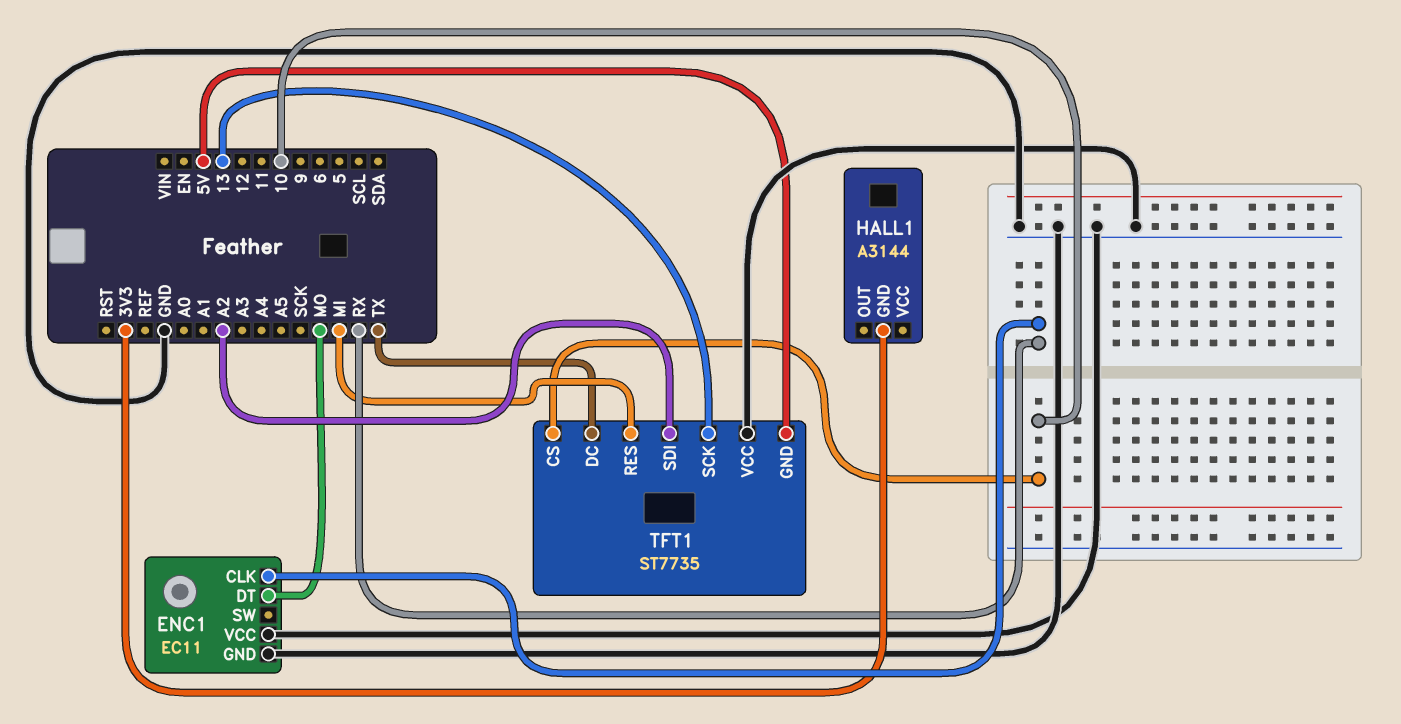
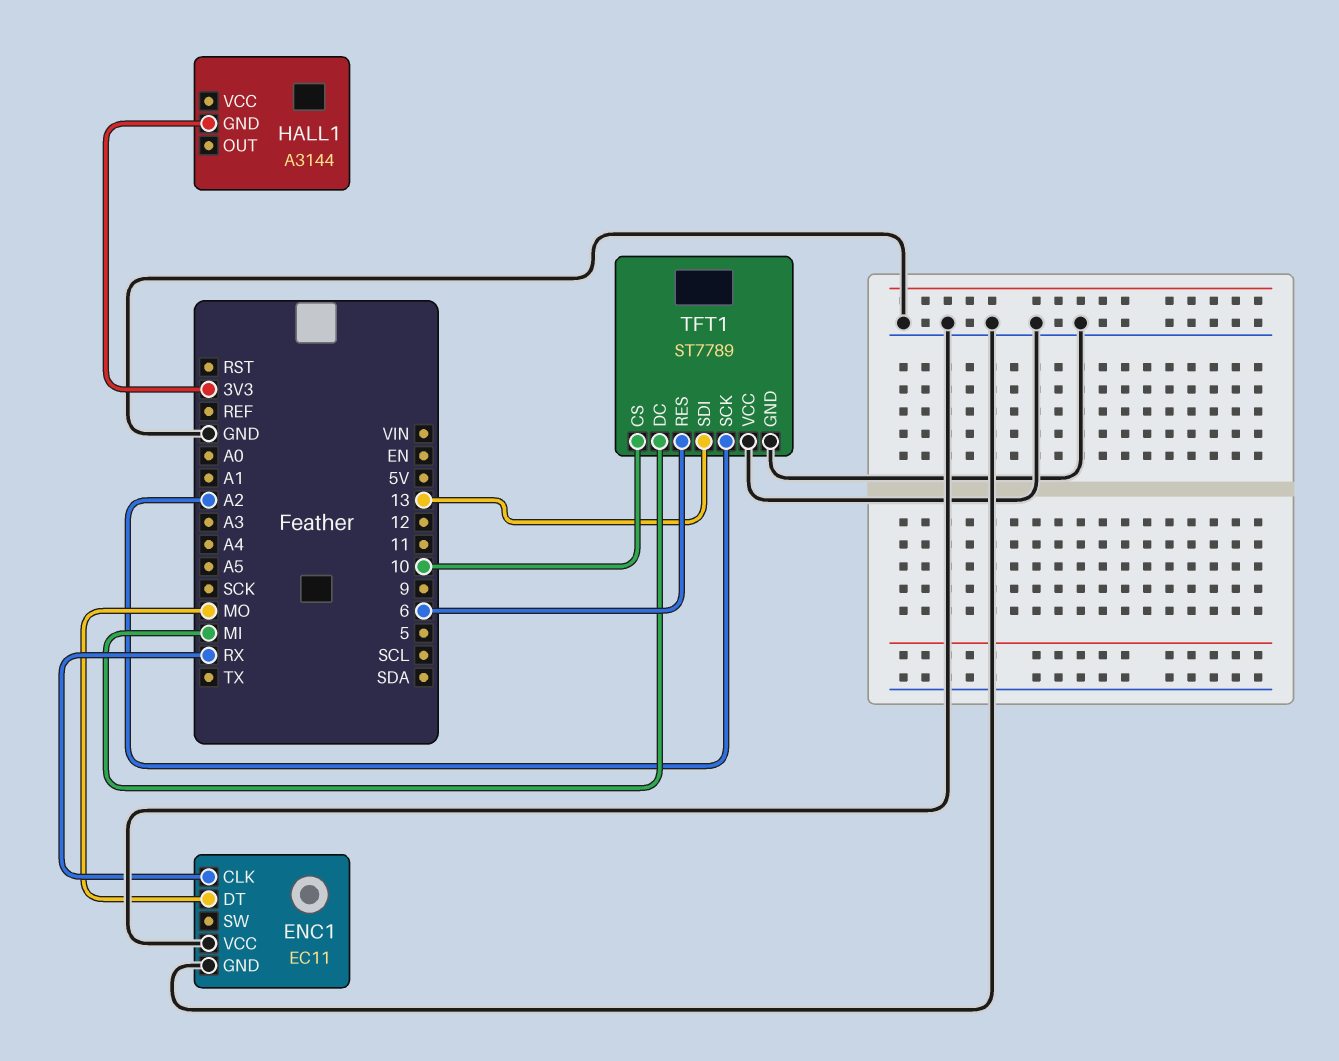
TFT1: ST7735 -> ST7789
TFT1 pin DC: TX -> MI
TFT1 pin GND: 5V -> GND
TFT1 pin RES: MI -> 6
TFT1 pin SCK: 13 -> A2
TFT1 pin SDI: A2 -> 13

